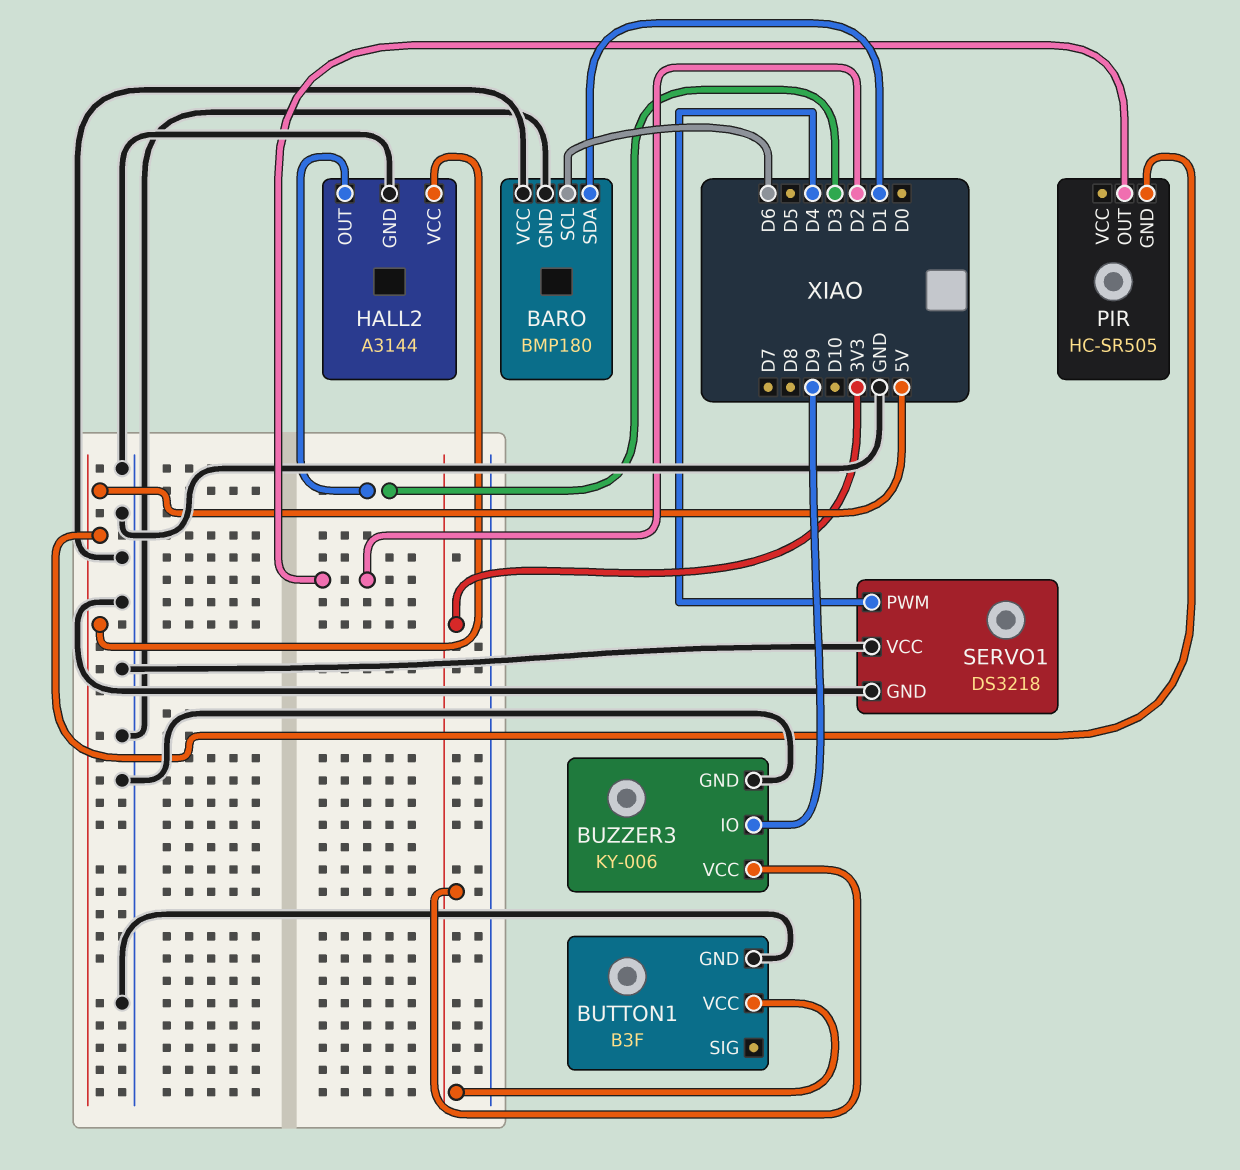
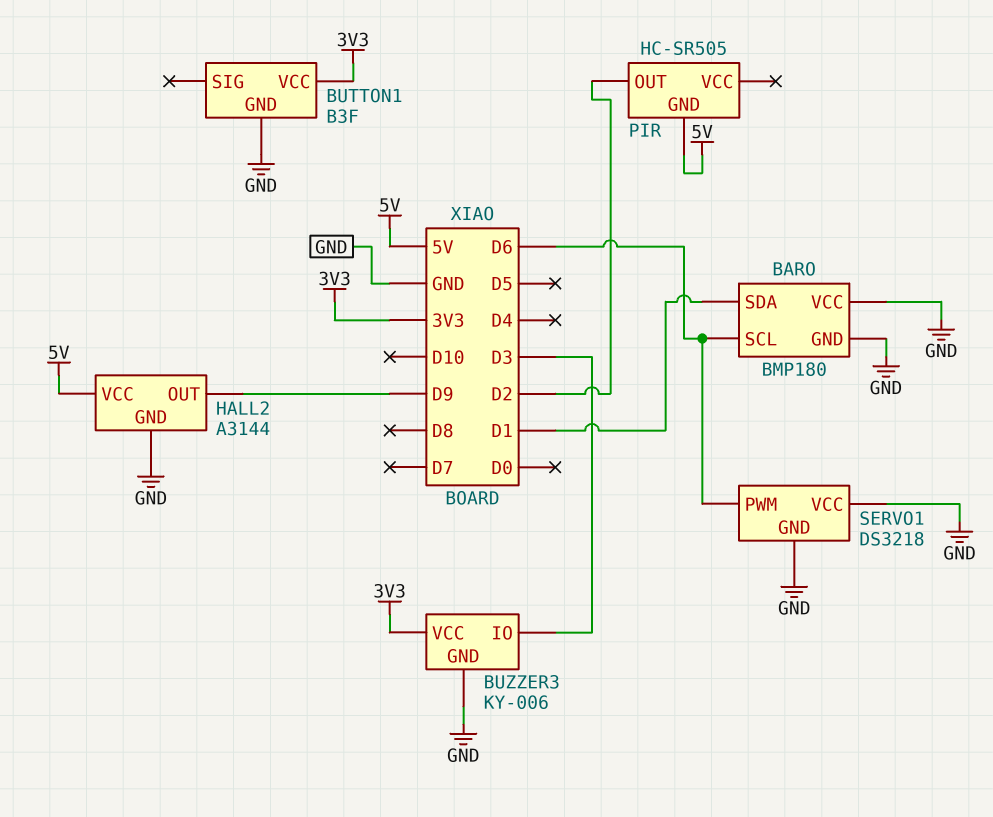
BUZZER3 pin IO: D9 -> D3
HALL2 pin OUT: D3 -> D9
SERVO1 pin PWM: D4 -> D6

